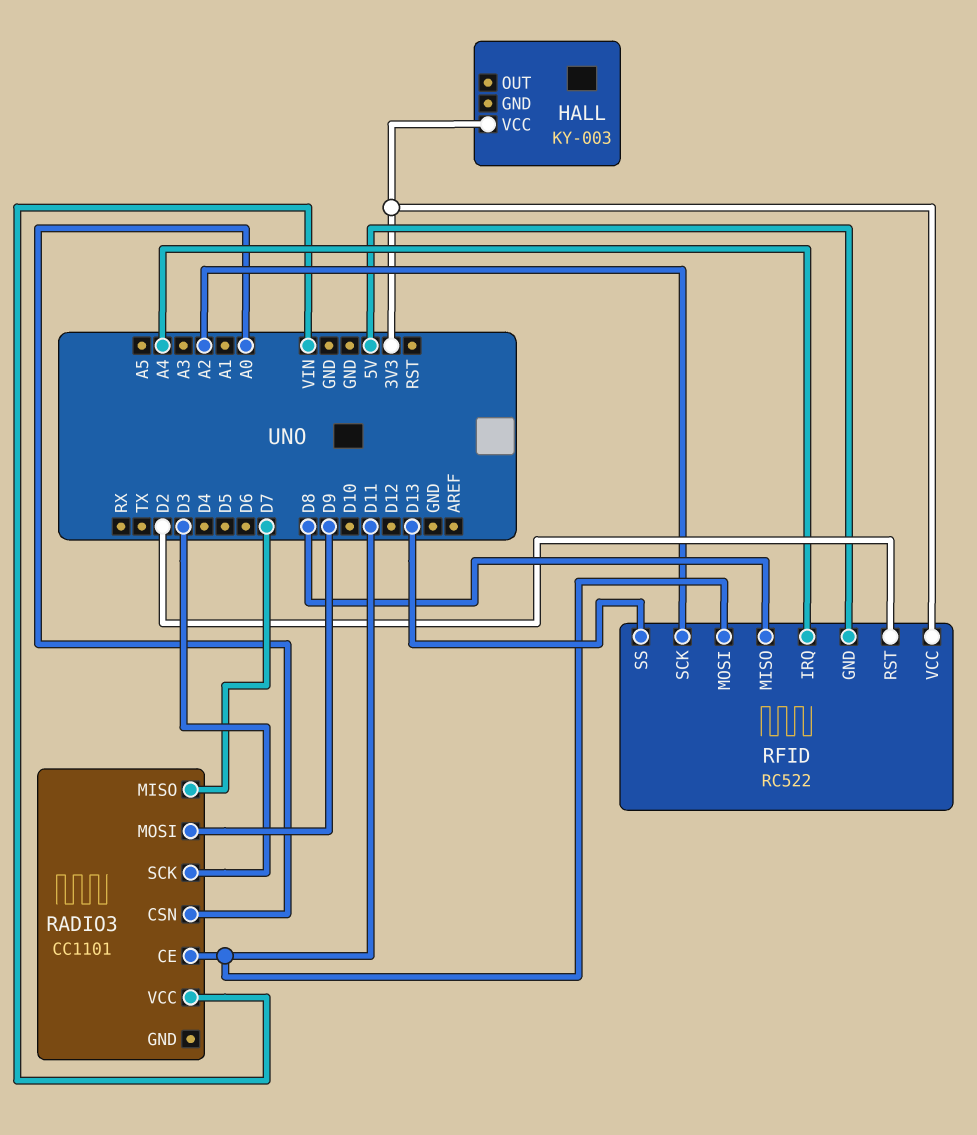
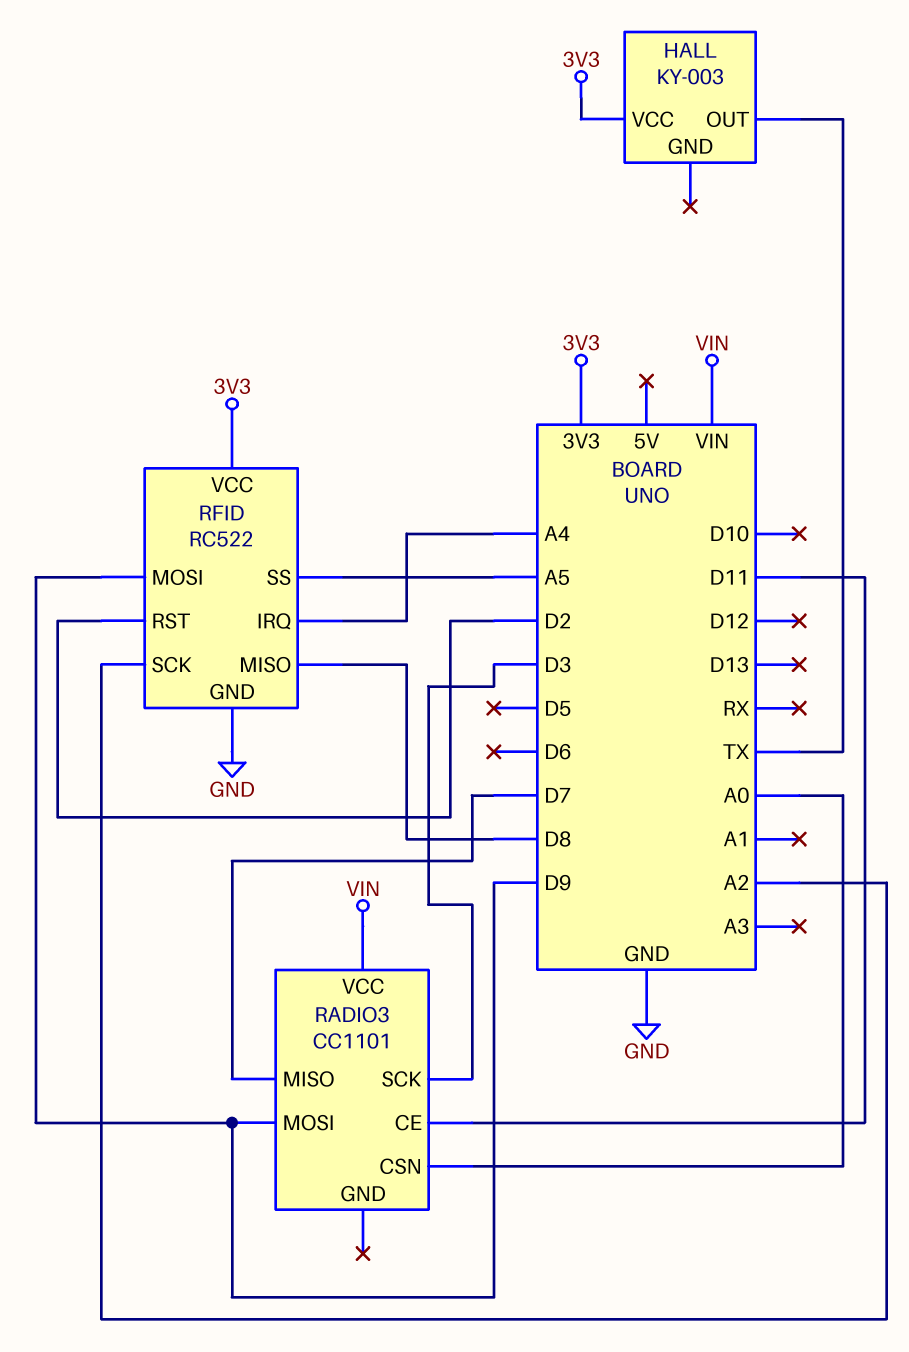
HALL pin OUT: none -> TX
RFID pin GND: 5V -> GND
RFID pin MOSI: D11 -> D9
RFID pin SS: D13 -> A5

